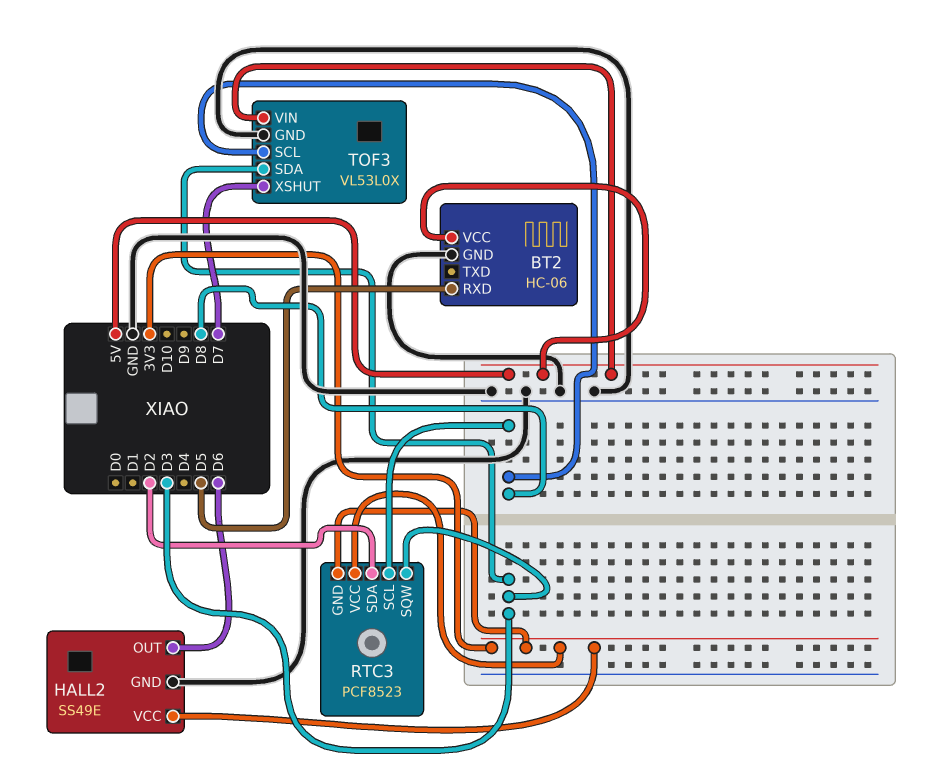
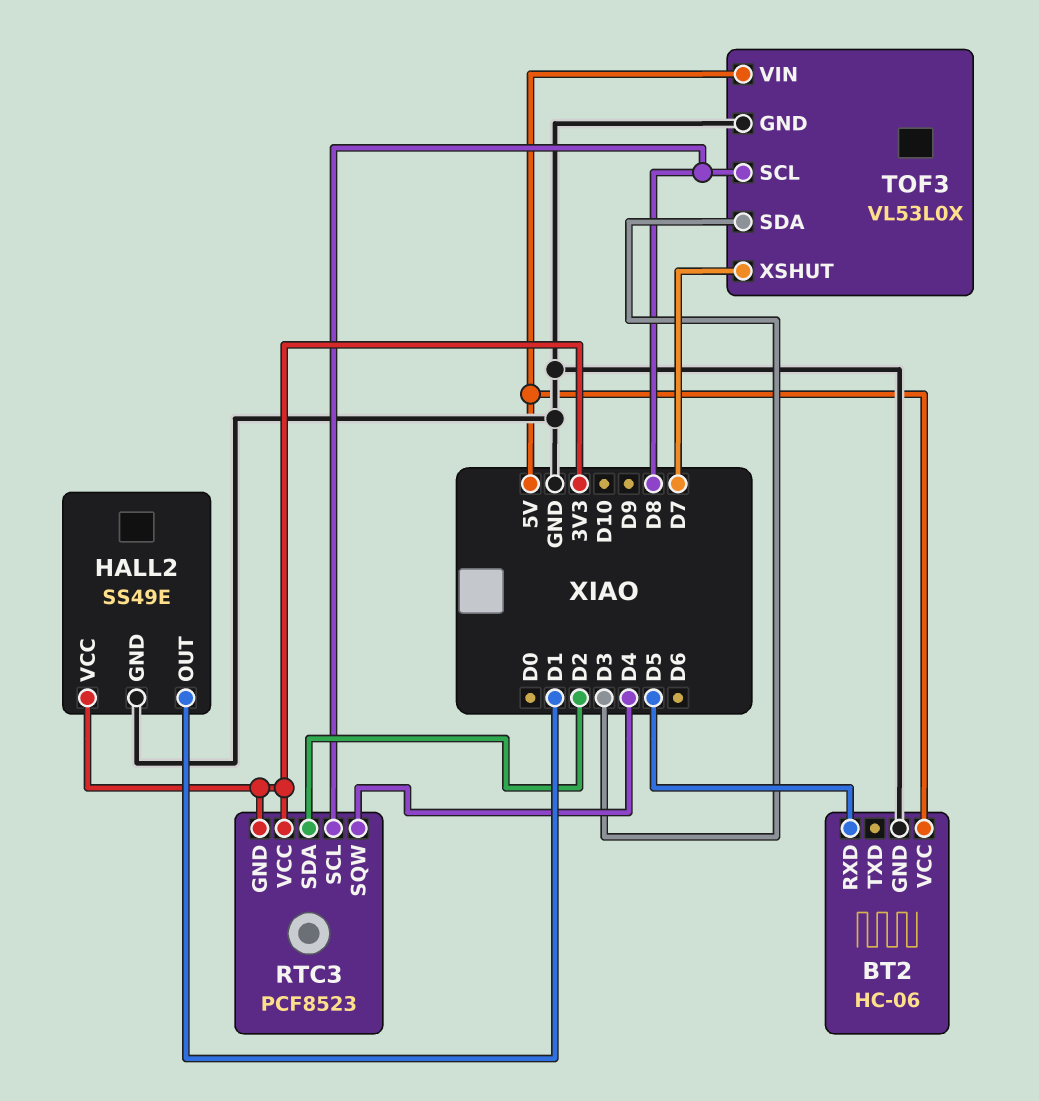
HALL2 pin OUT: D6 -> D1
RTC3 pin SQW: D3 -> D4

